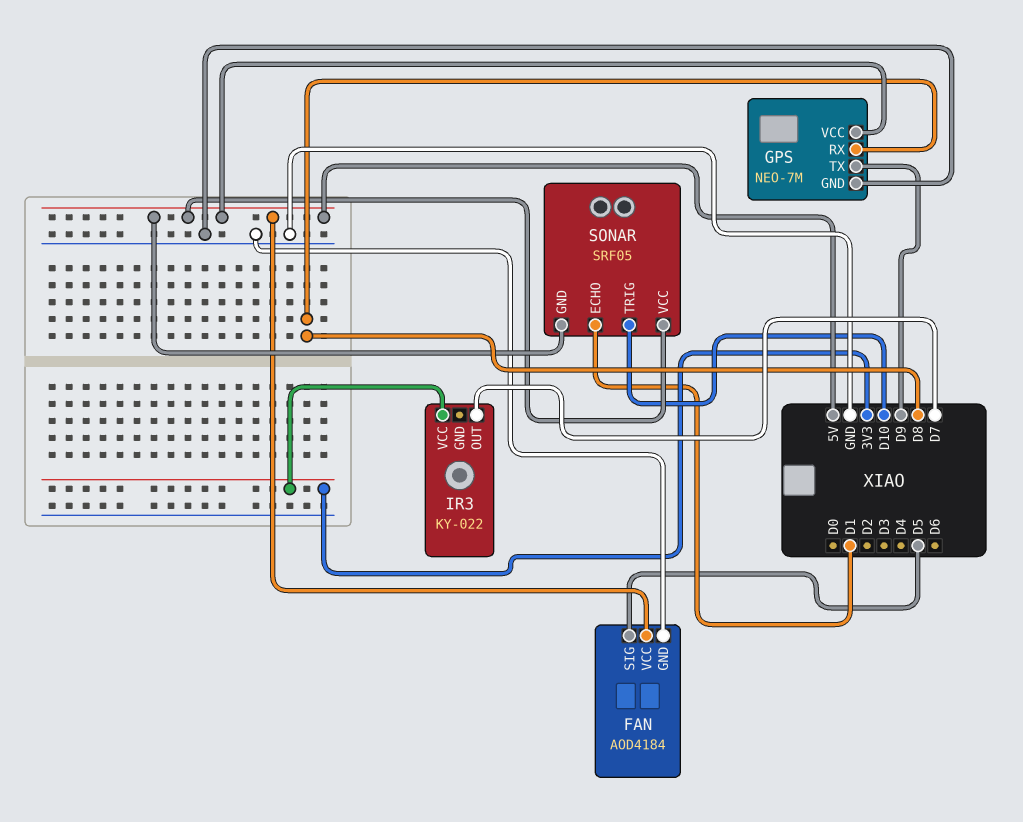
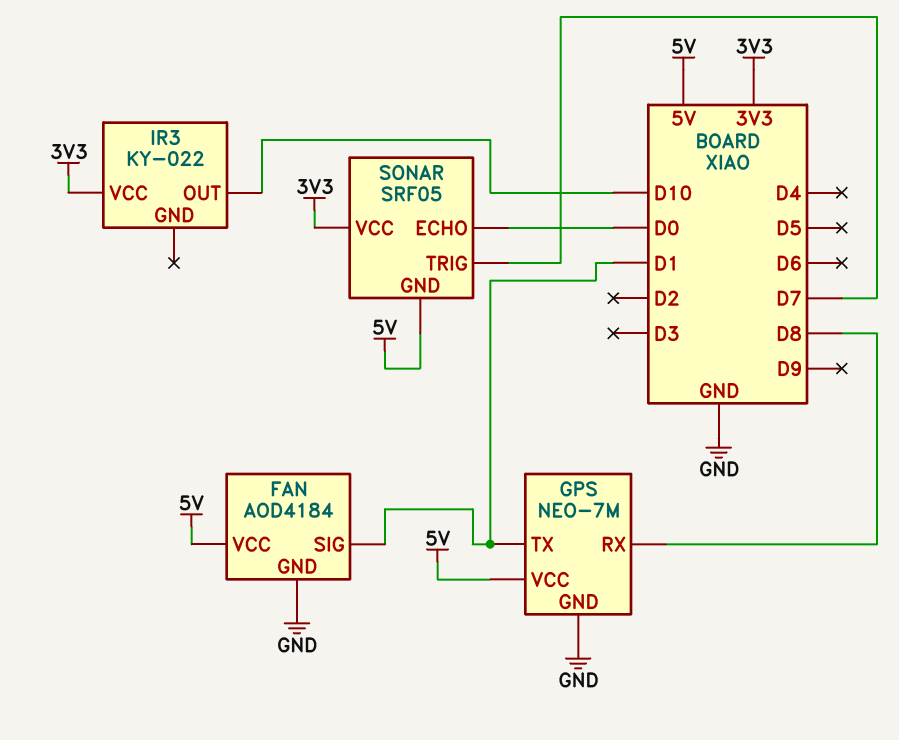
FAN pin SIG: D5 -> D1
GPS pin TX: D9 -> D1
IR3 pin OUT: D7 -> D10
SONAR pin ECHO: D1 -> D0
SONAR pin TRIG: D10 -> D7
SONAR pin VCC: 5V -> 3V3

